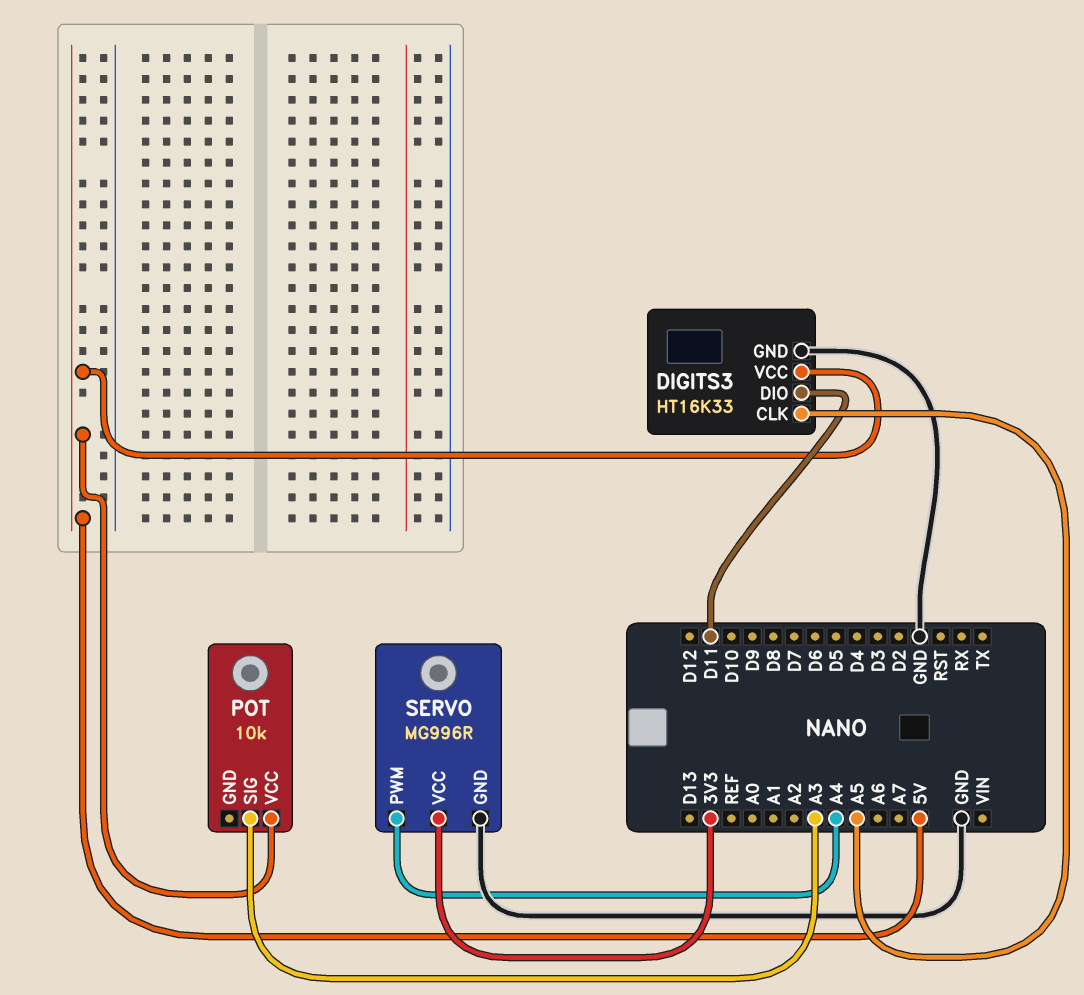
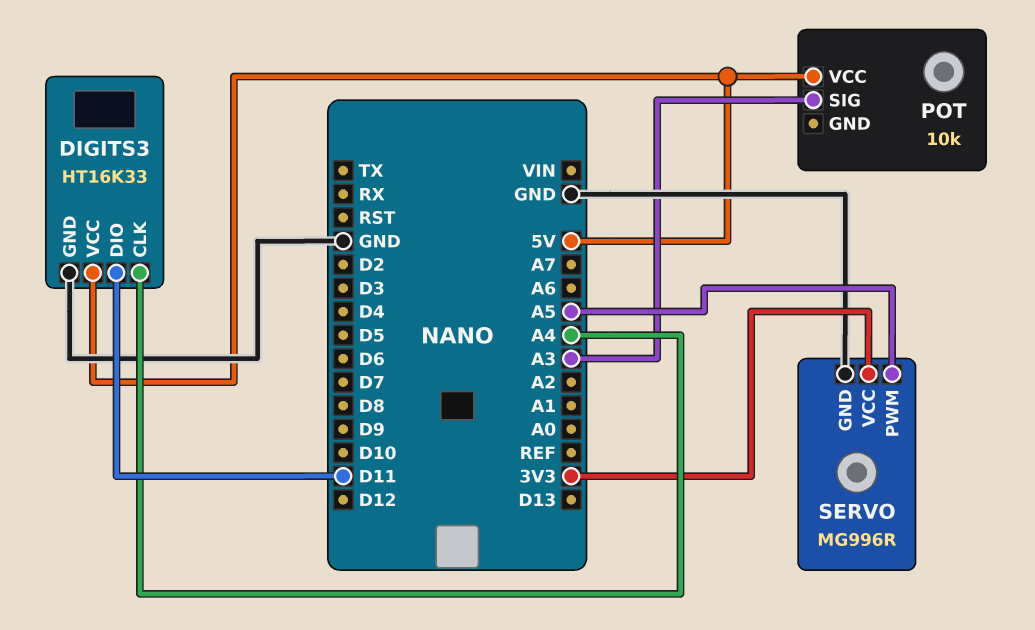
DIGITS3 pin CLK: A5 -> A4
SERVO pin PWM: A4 -> A5

